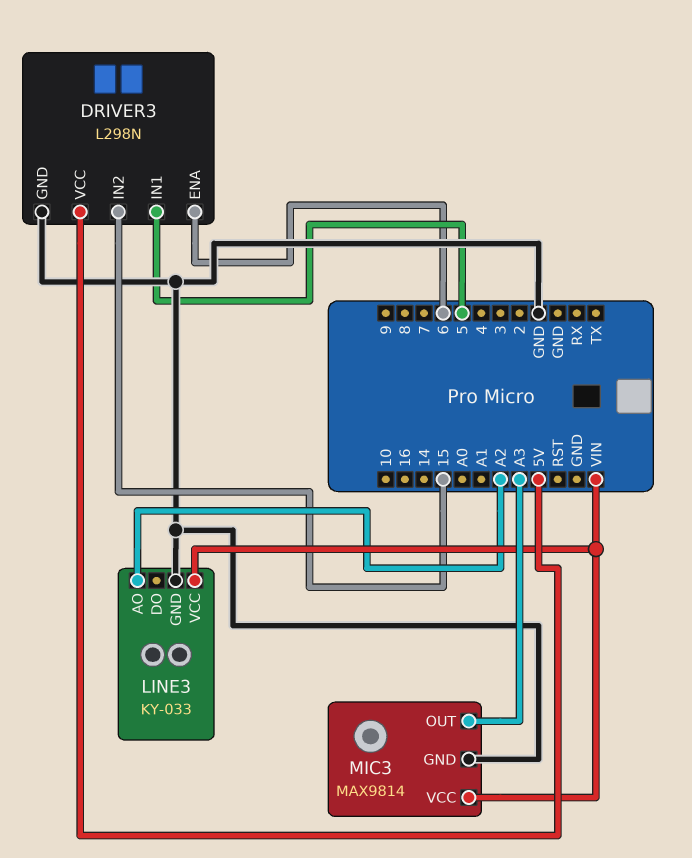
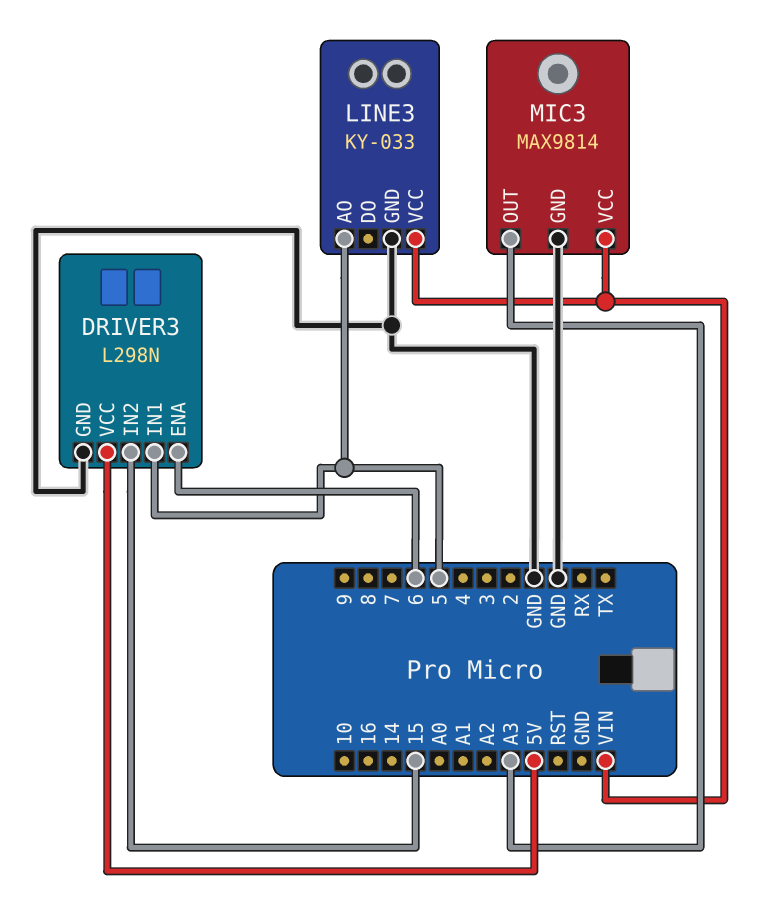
LINE3 pin AO: A2 -> 5

